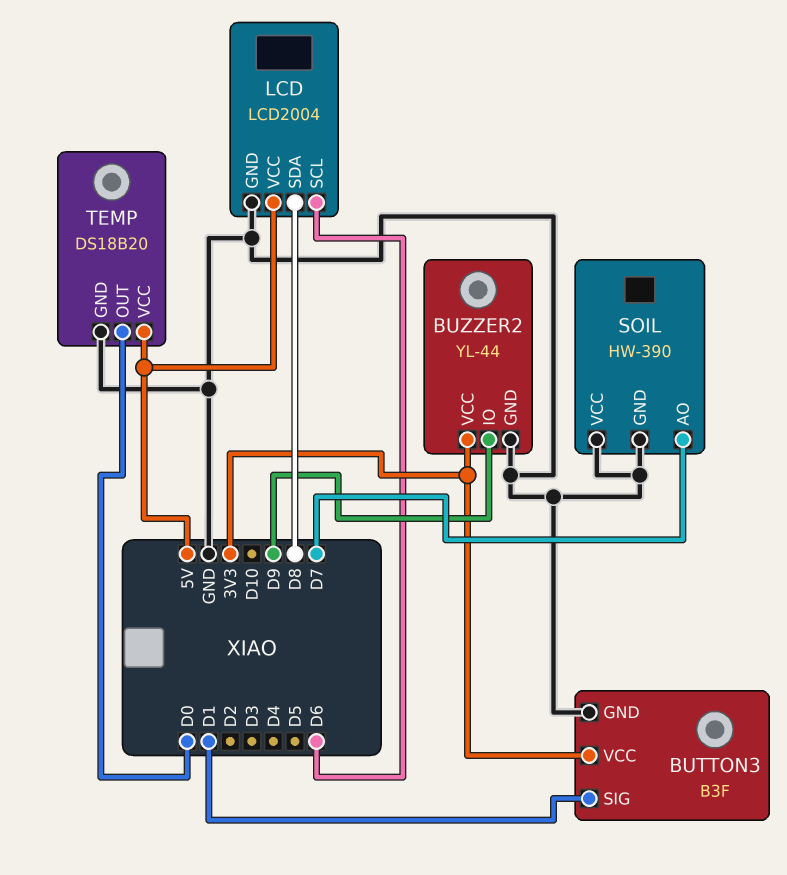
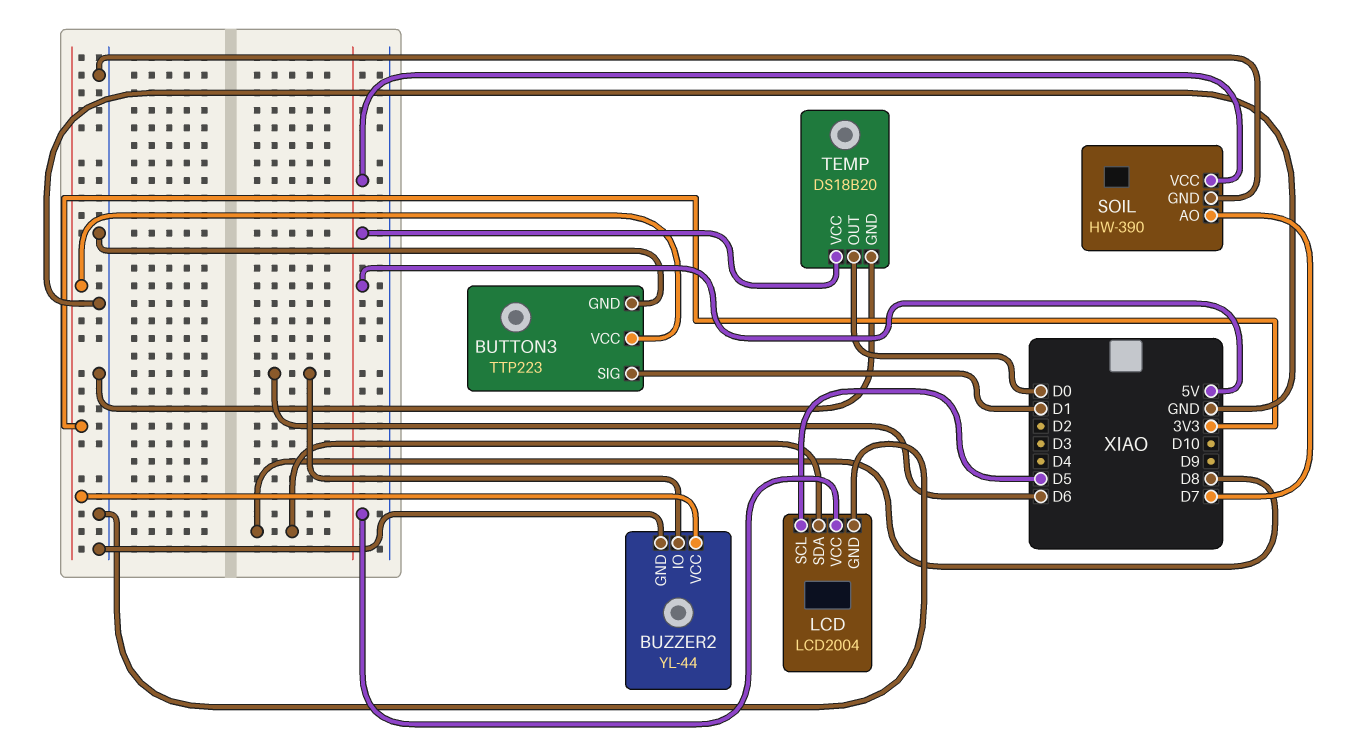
BUTTON3: B3F -> TTP223
BUZZER2 pin IO: D9 -> D6
LCD pin SCL: D6 -> D5
SOIL pin VCC: GND -> 5V

